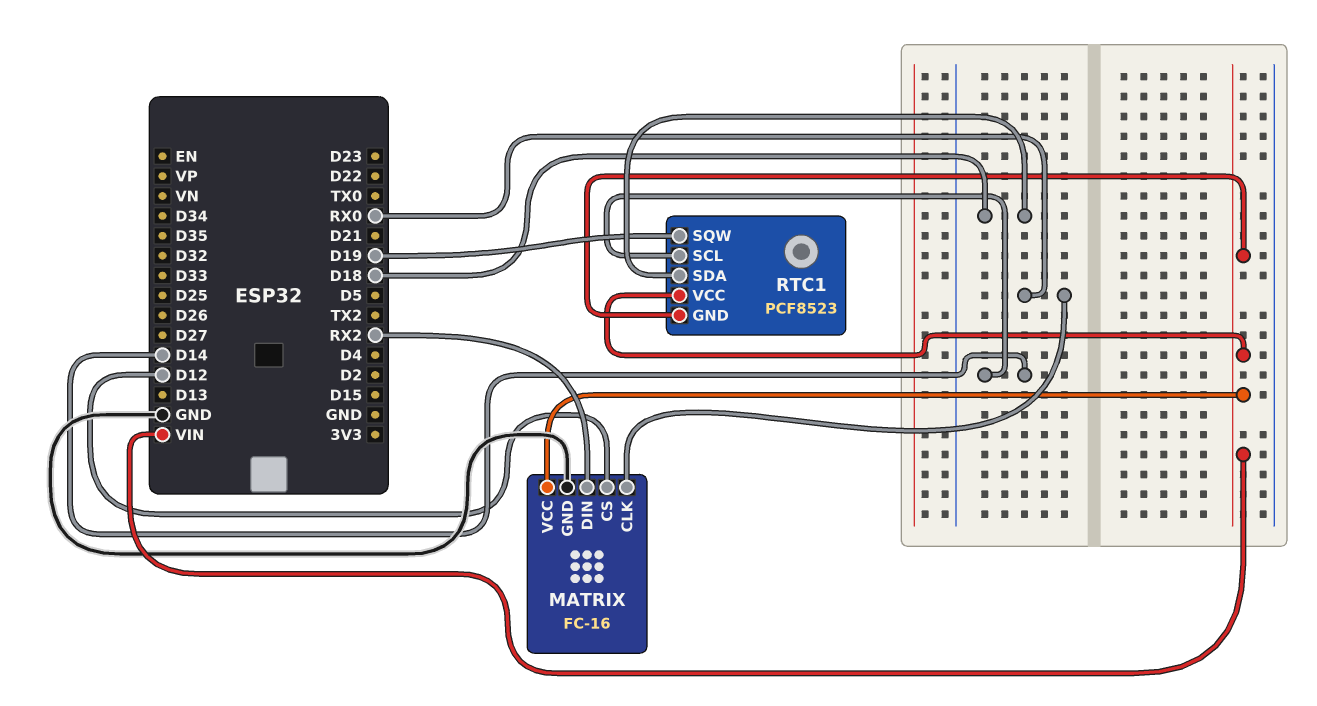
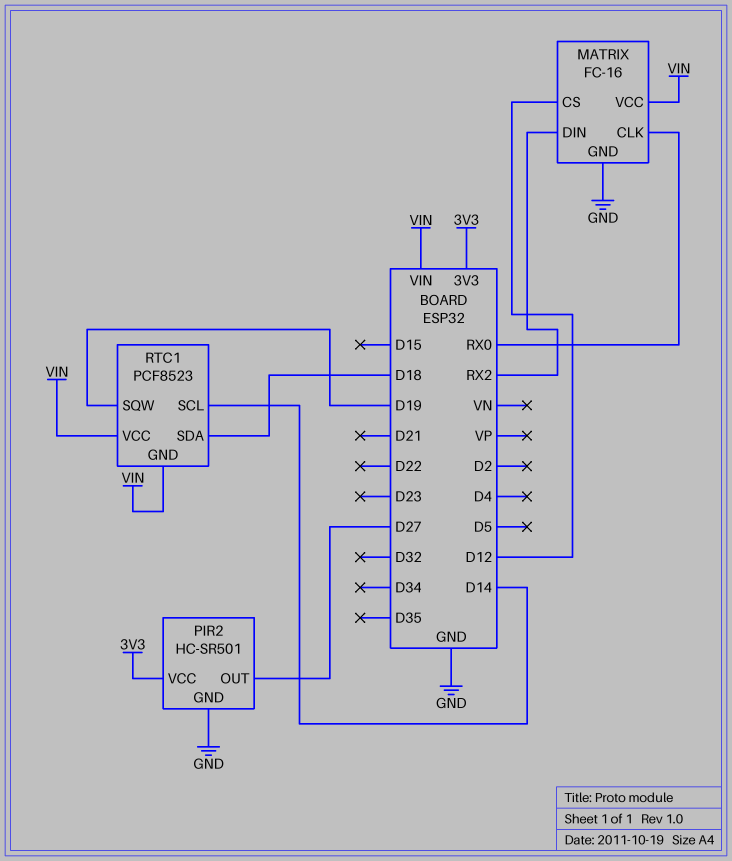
PIR2: none -> HC-SR501
PIR2 pin GND: none -> GND
PIR2 pin OUT: none -> D27
PIR2 pin VCC: none -> 3V3

